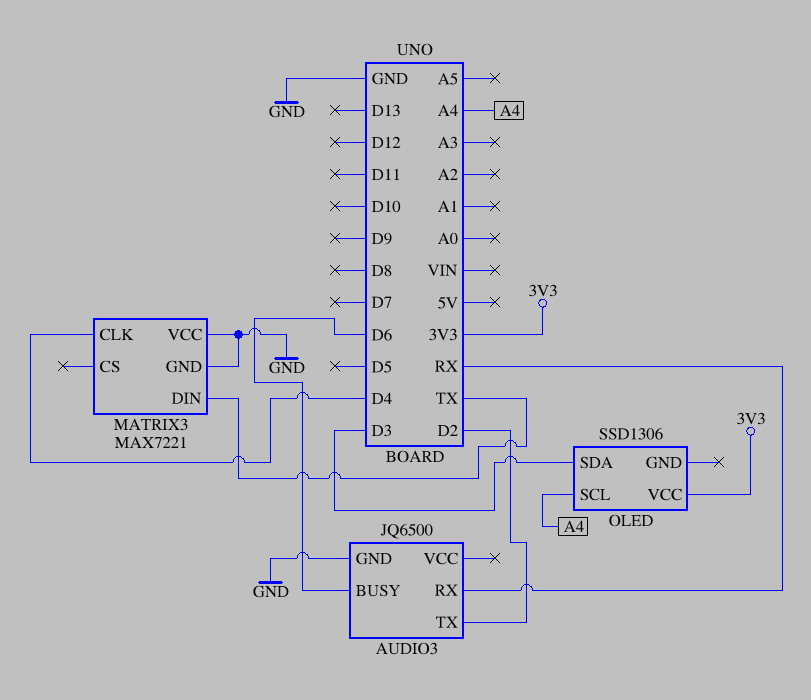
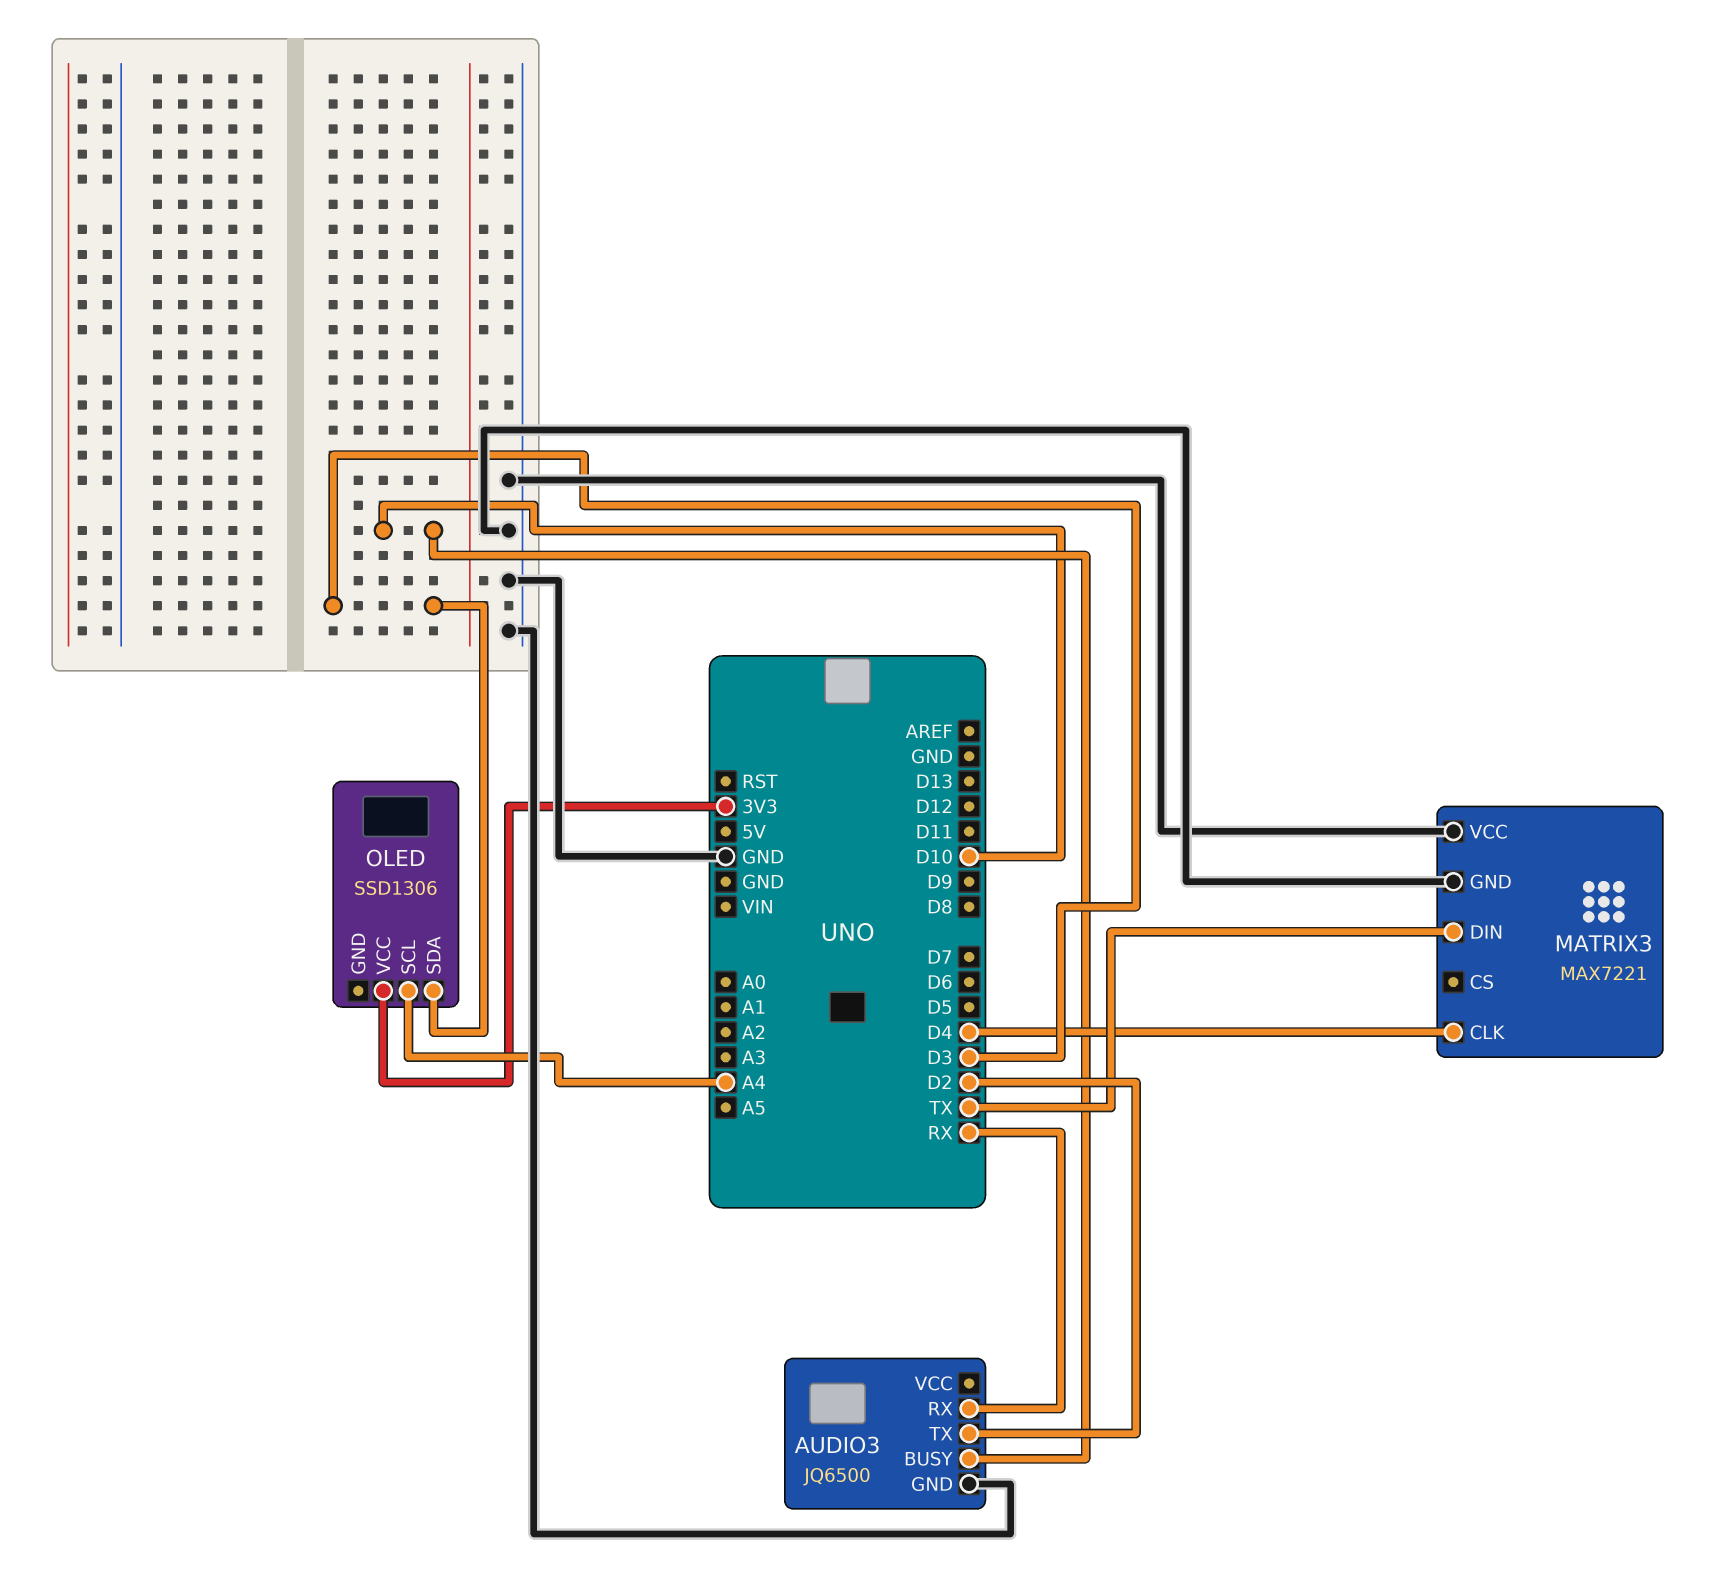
AUDIO3 pin BUSY: D6 -> D10

